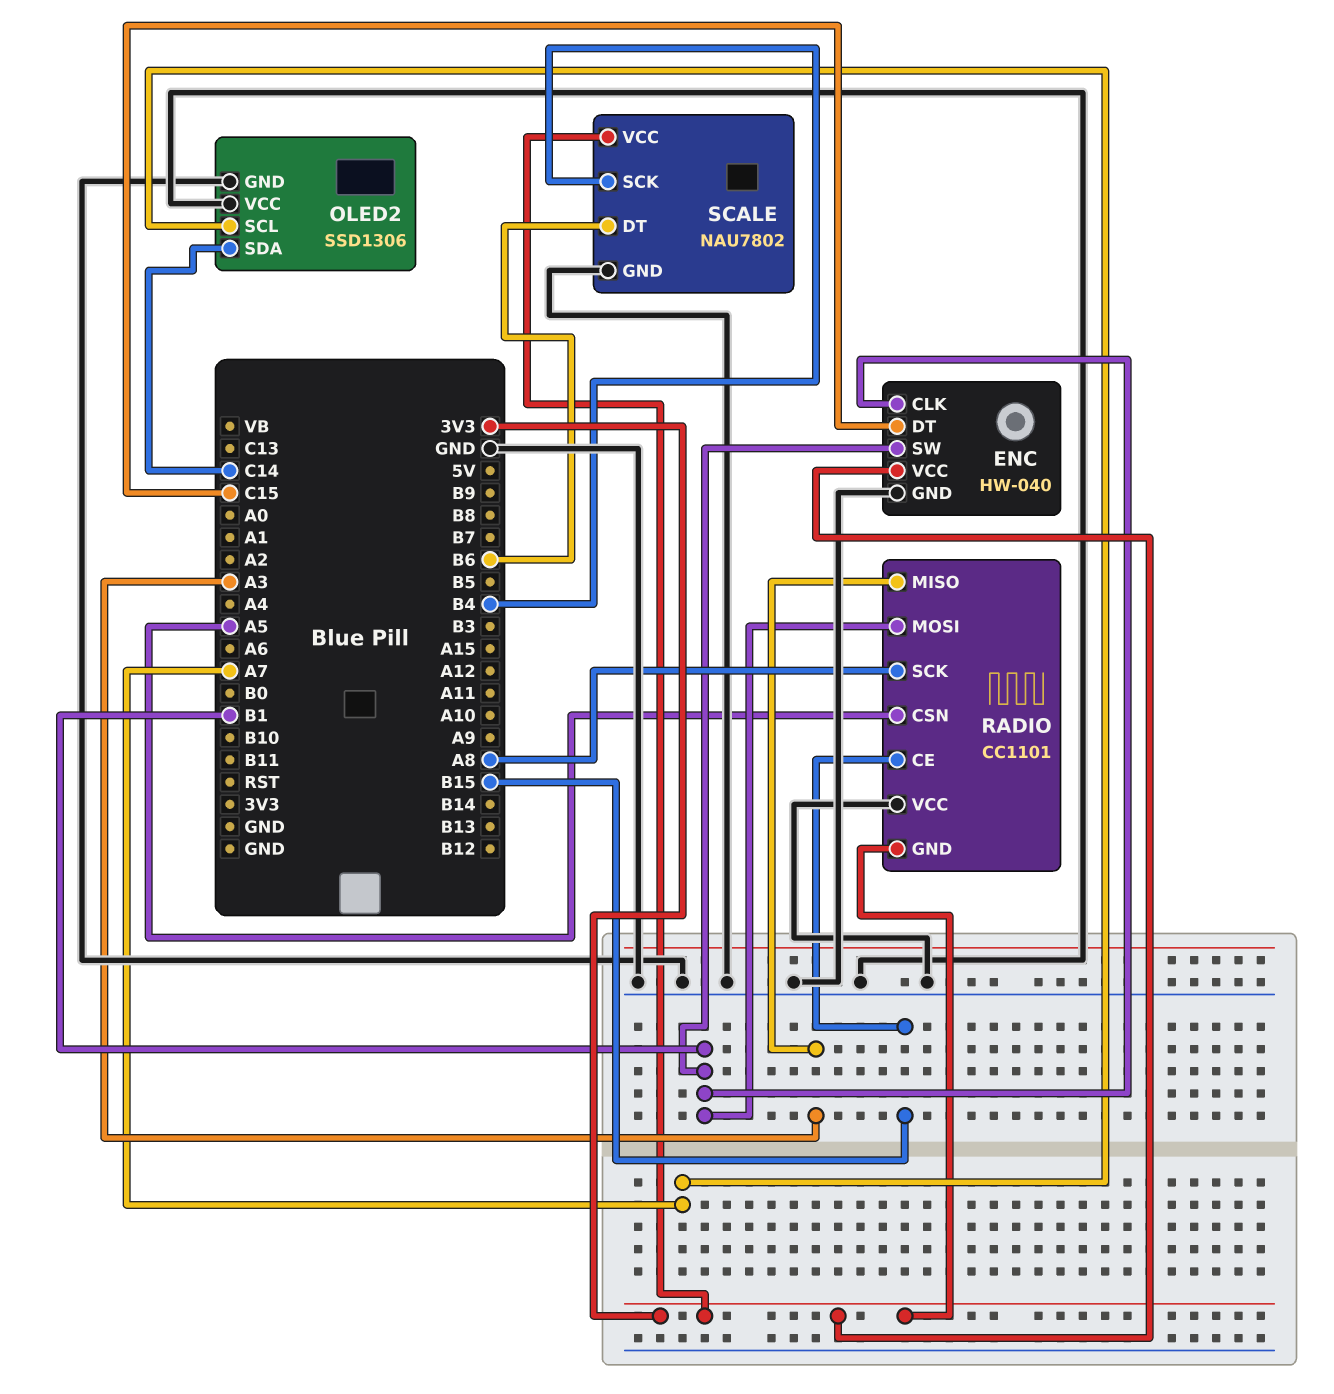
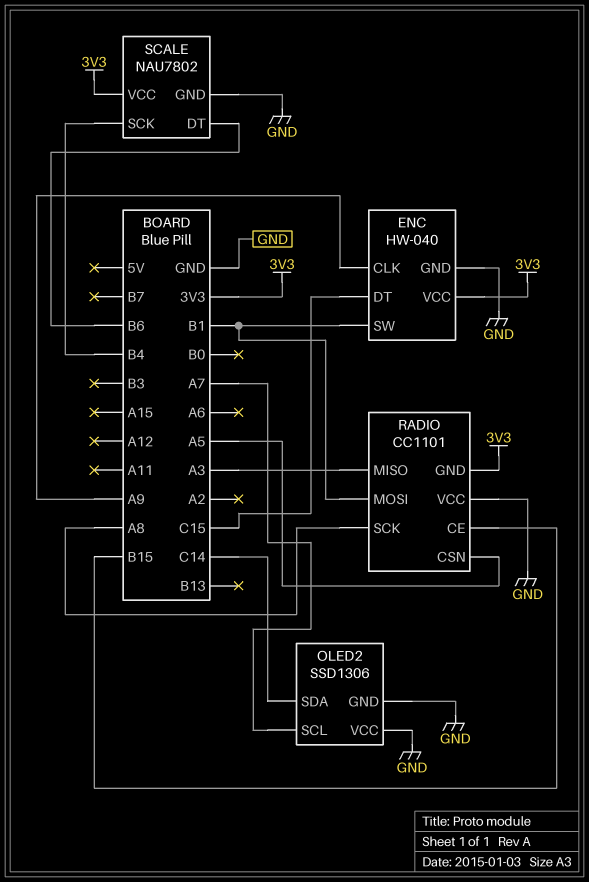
ENC pin CLK: B1 -> A9

